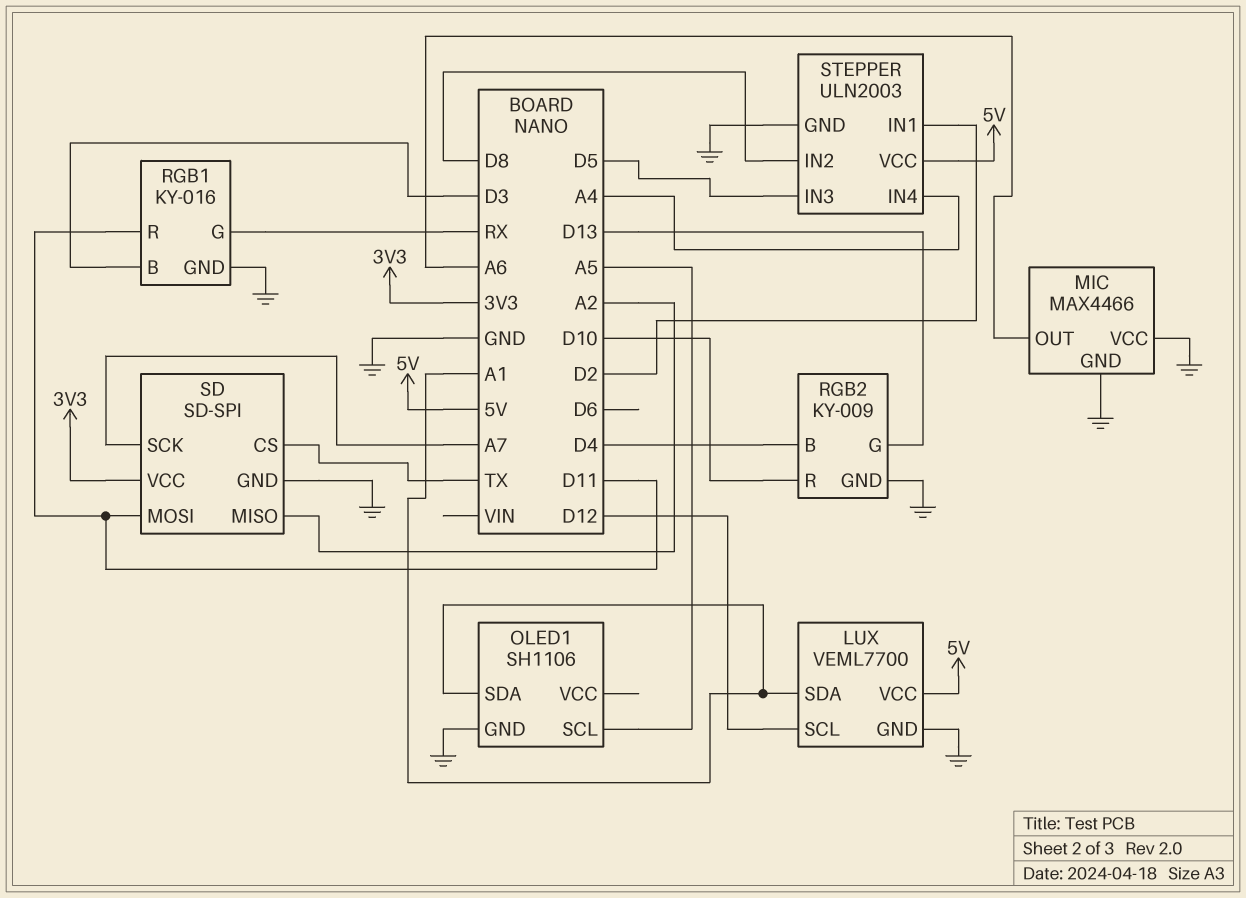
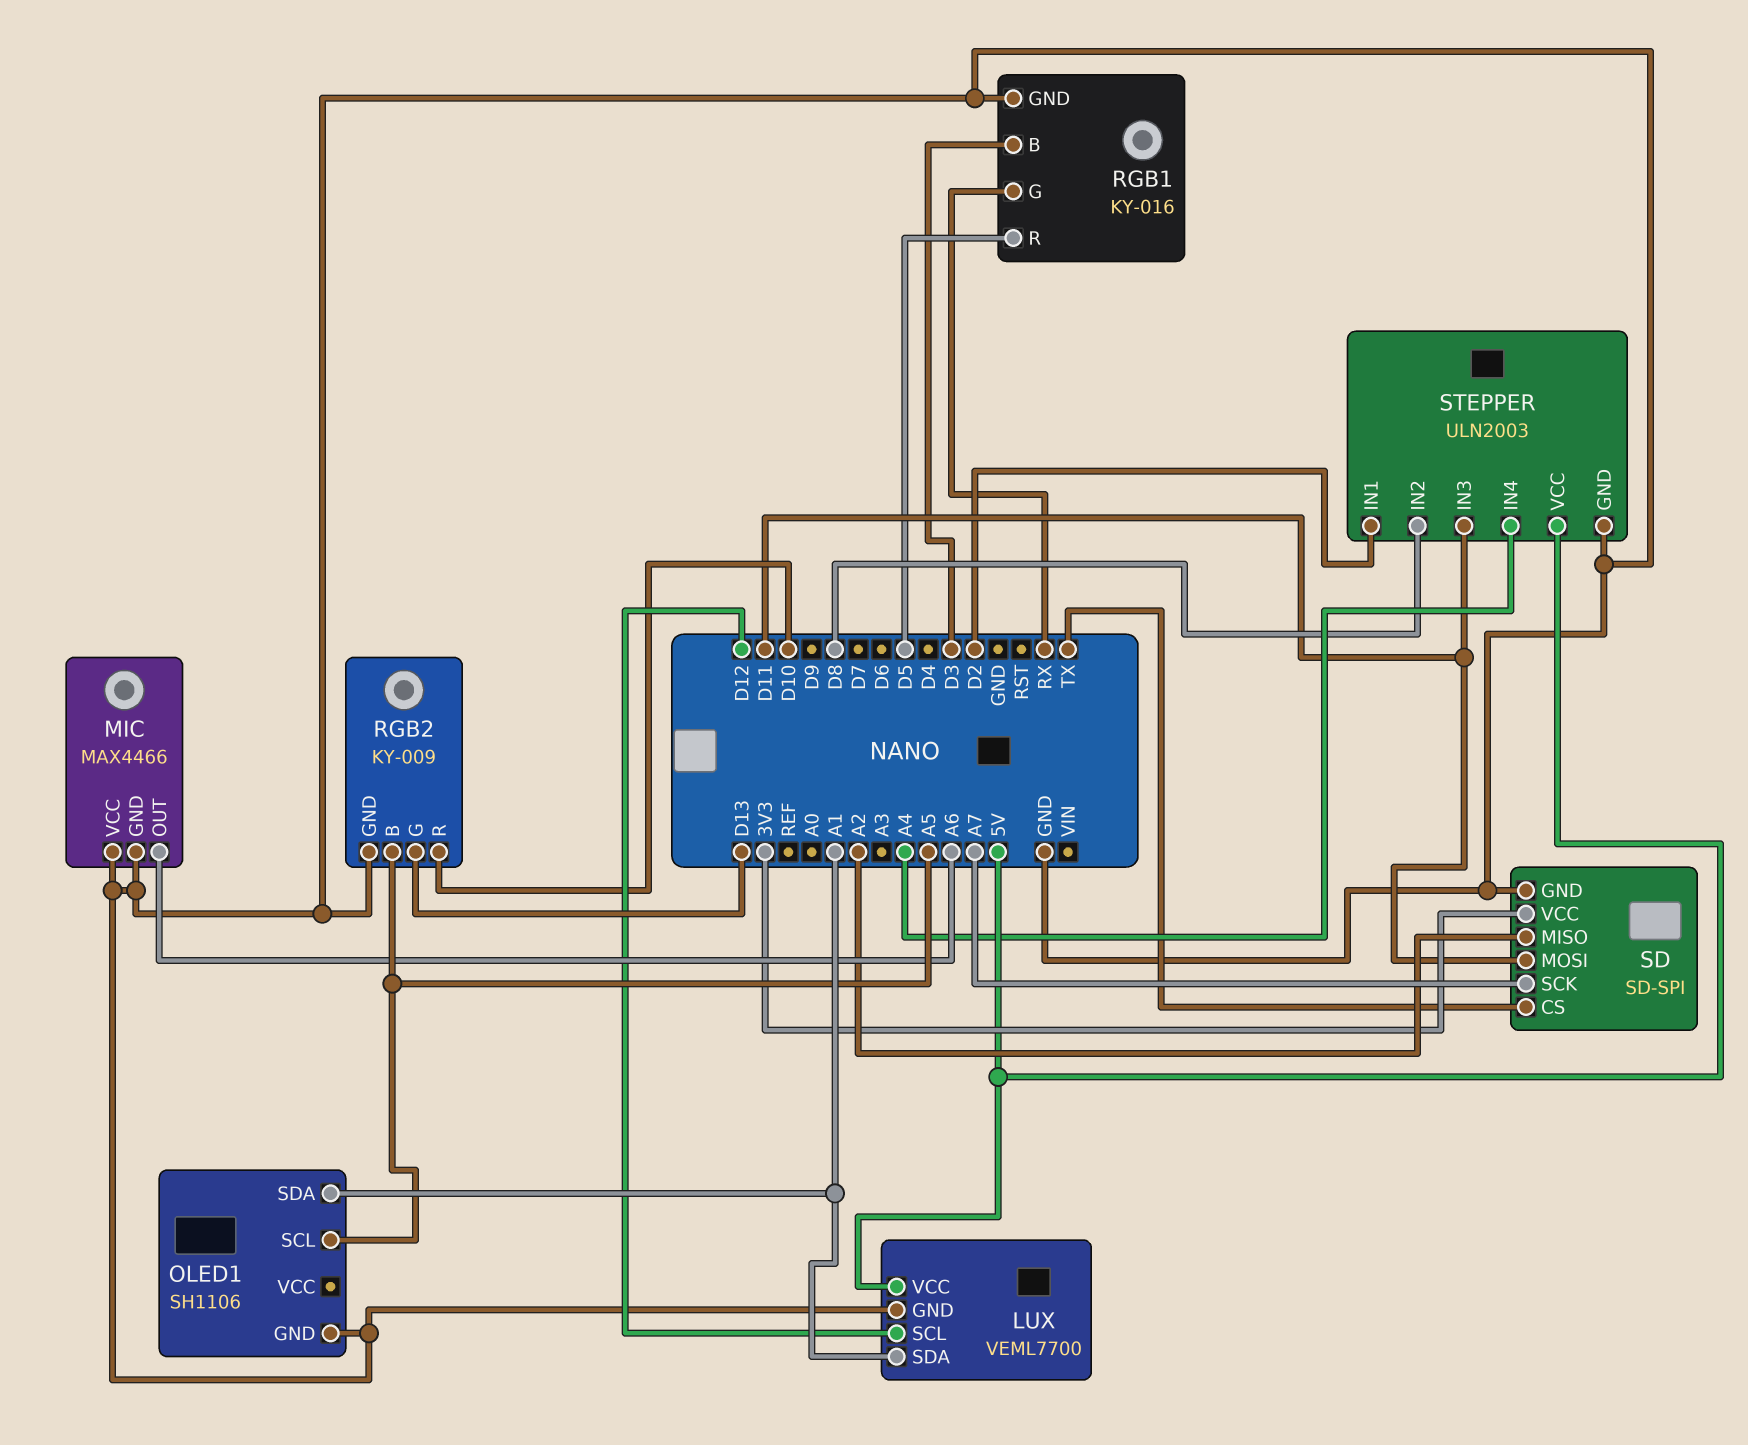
RGB1 pin R: D11 -> D5
RGB2 pin B: D4 -> A5
STEPPER pin IN3: D5 -> D11

